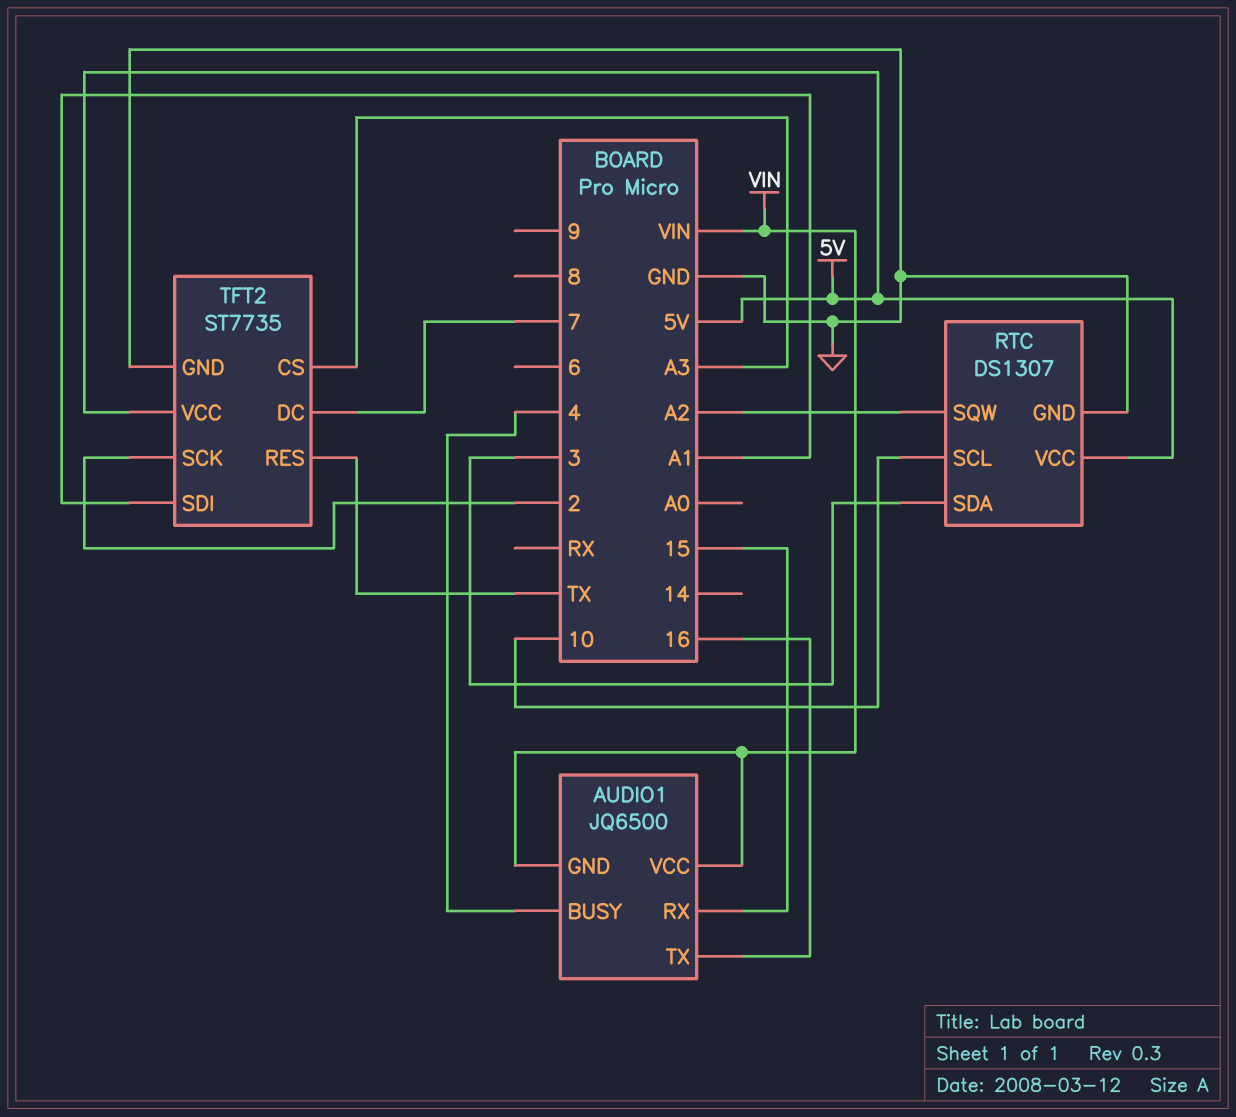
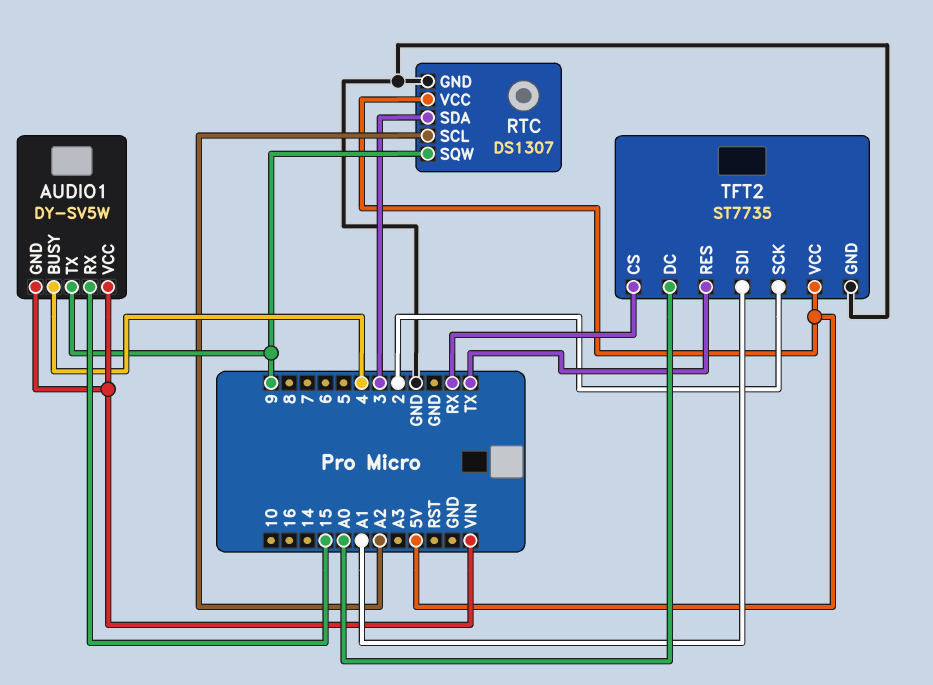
AUDIO1: JQ6500 -> DY-SV5W
AUDIO1 pin TX: 16 -> 9
RTC pin SCL: 10 -> A2
RTC pin SQW: A2 -> 9
TFT2 pin CS: A3 -> RX
TFT2 pin DC: 7 -> A0

